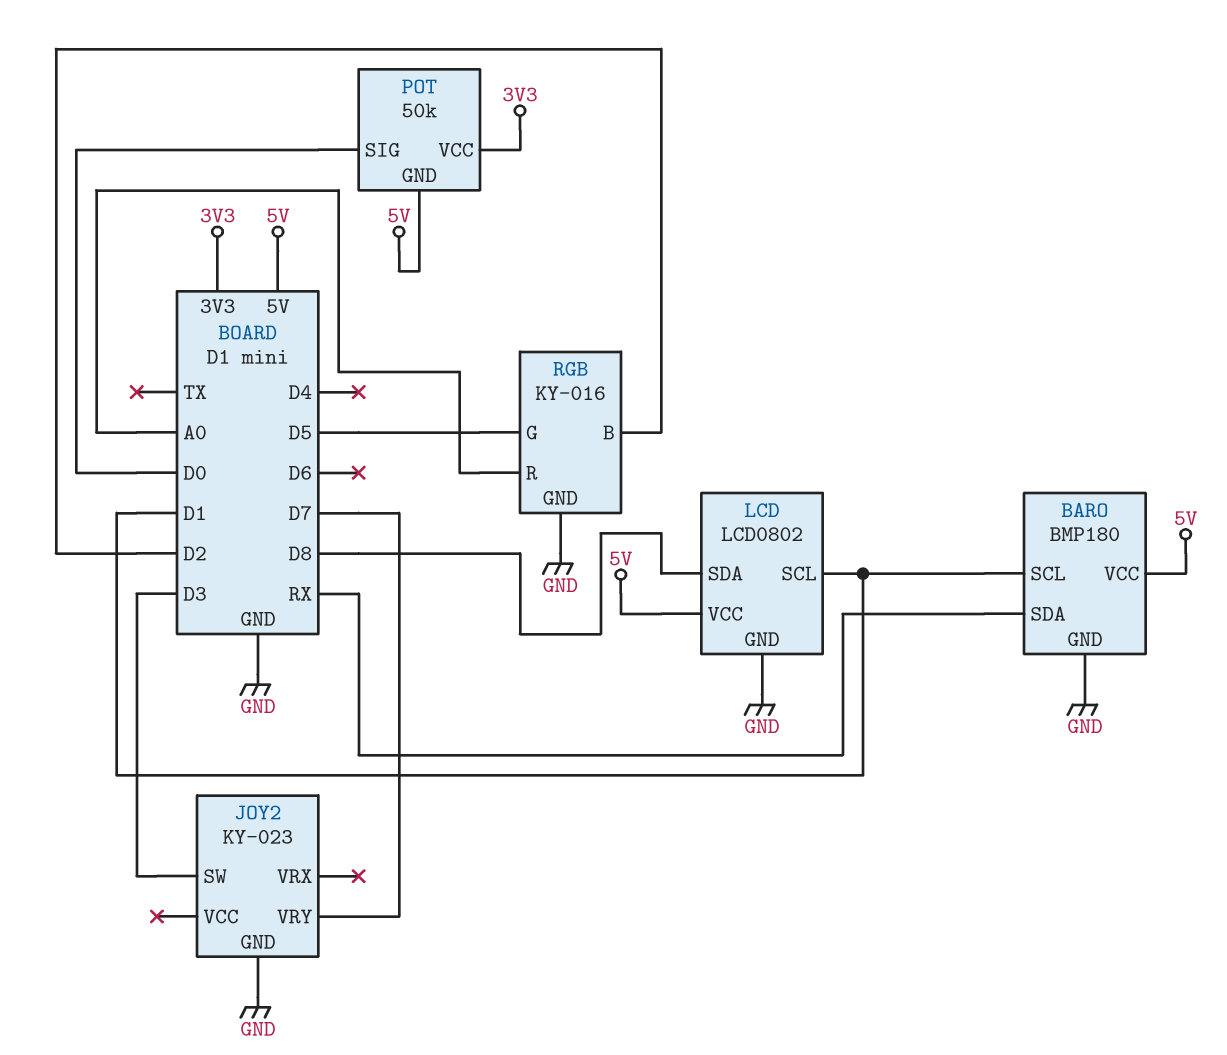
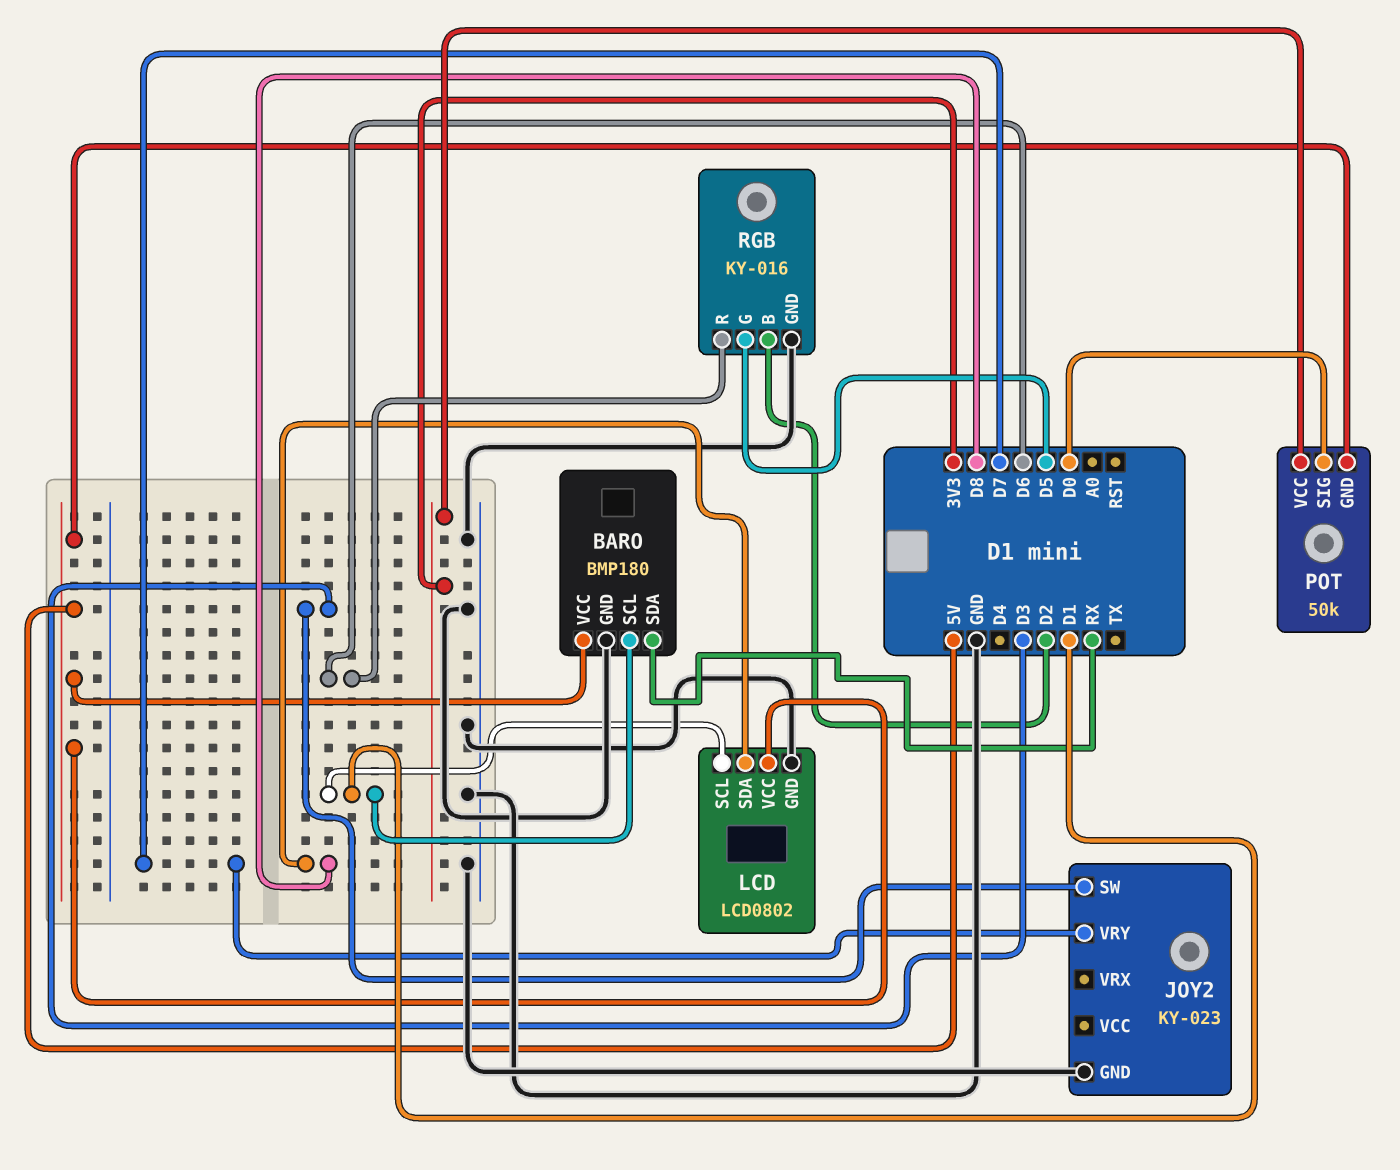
RGB pin R: A0 -> D6

